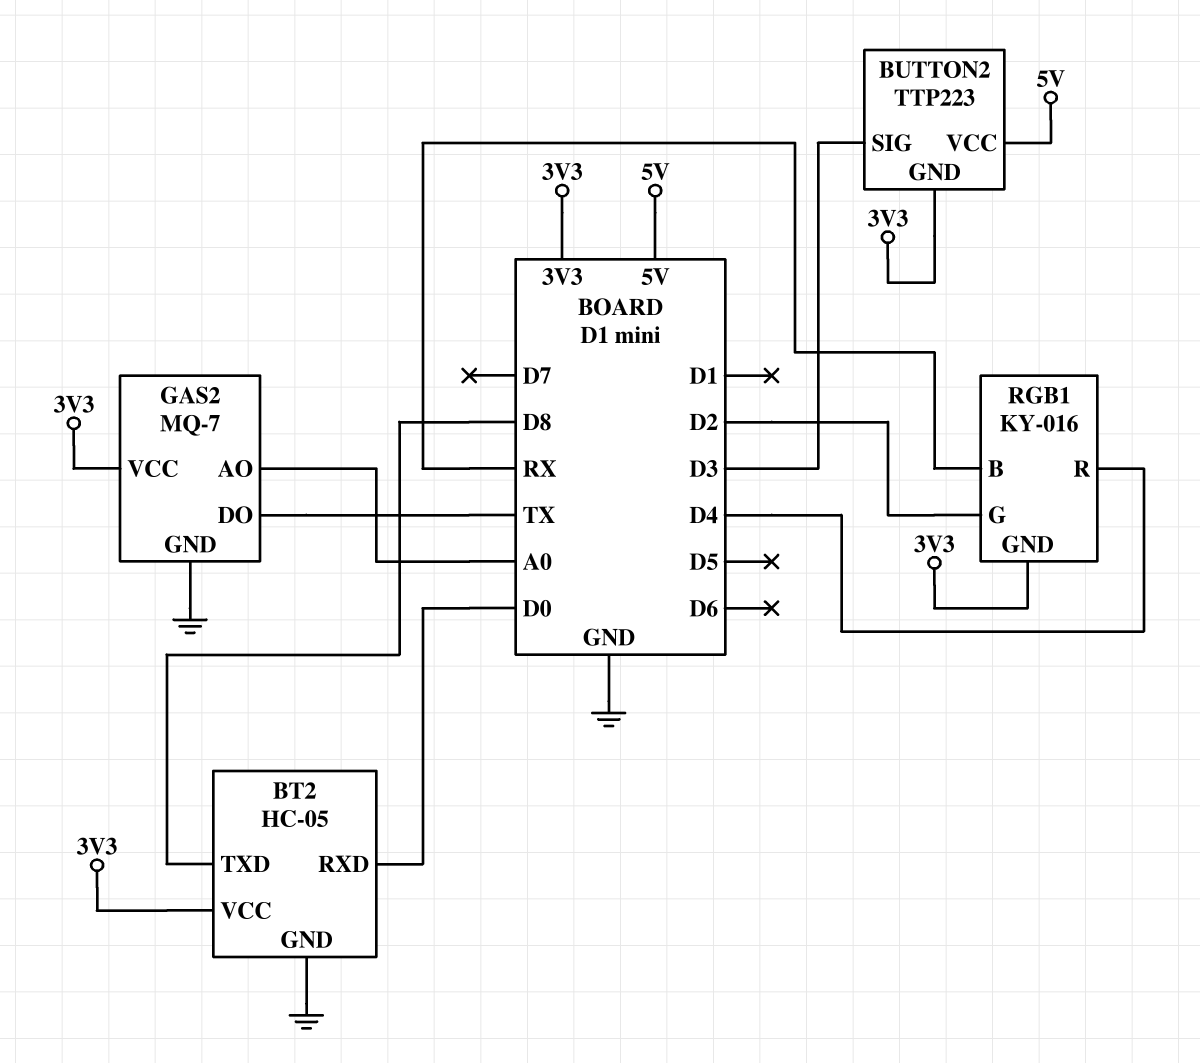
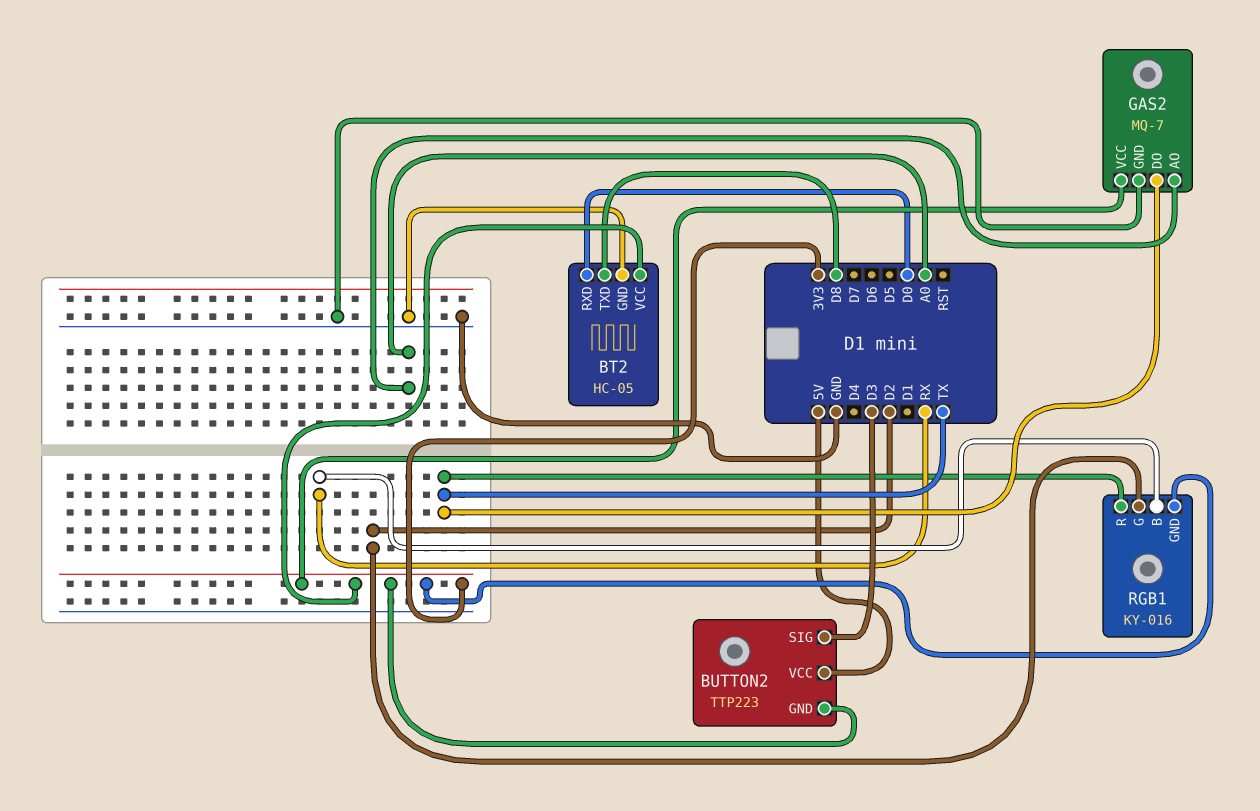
RGB1 pin R: D4 -> TX

